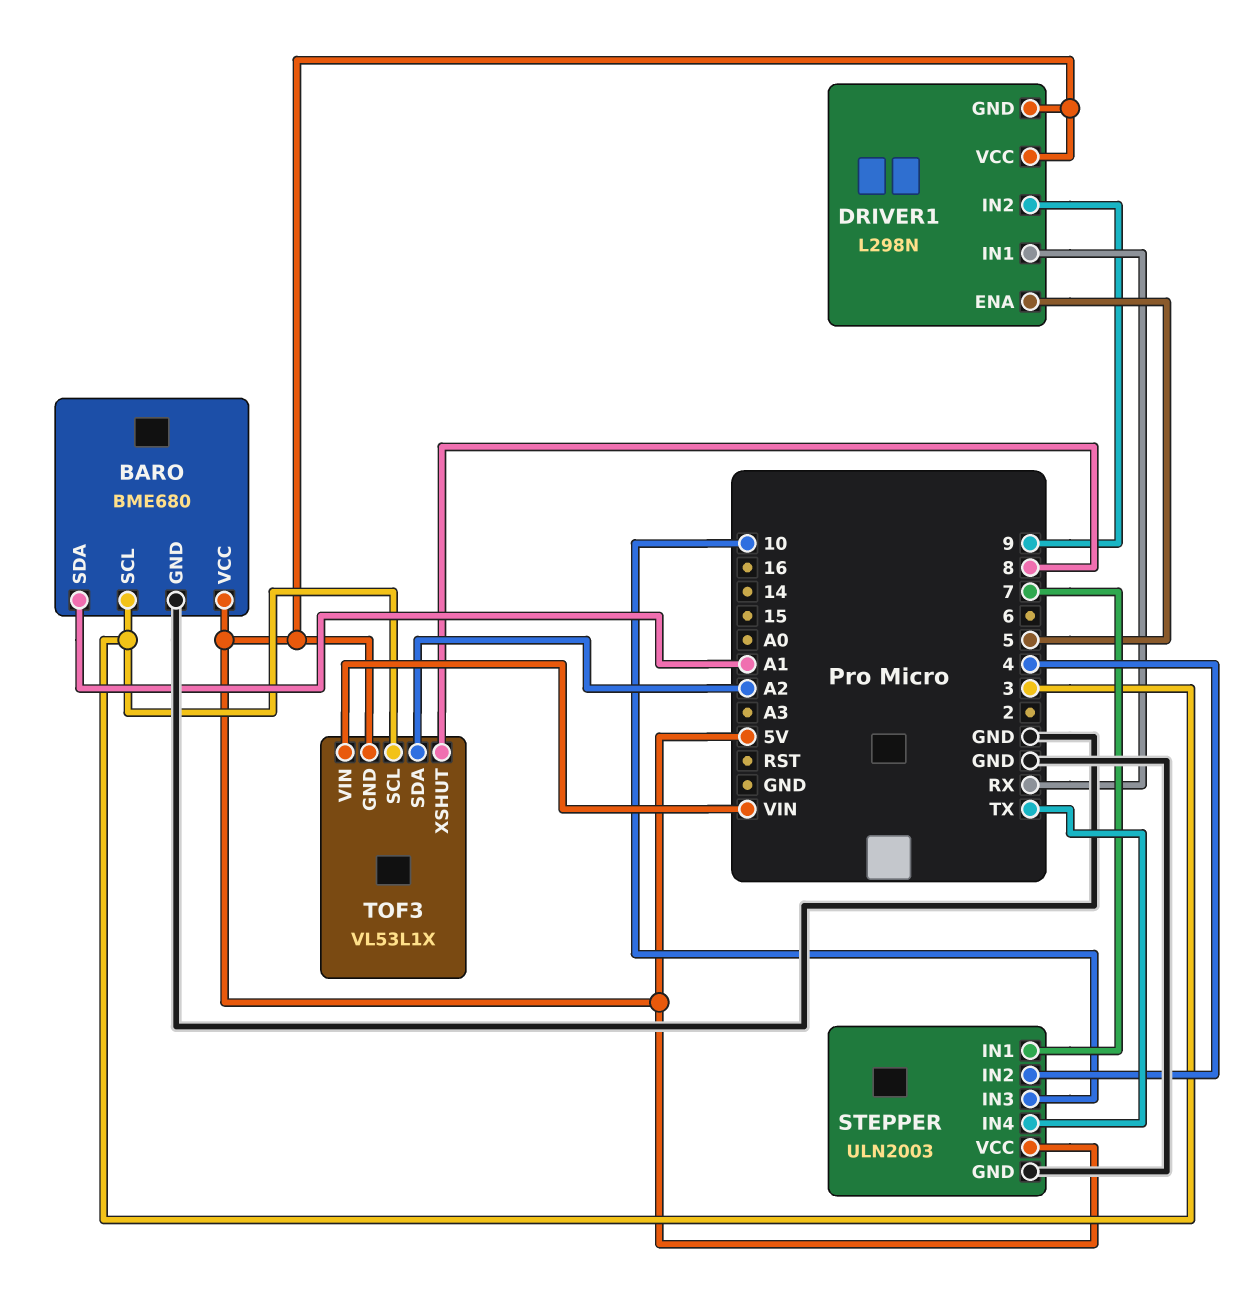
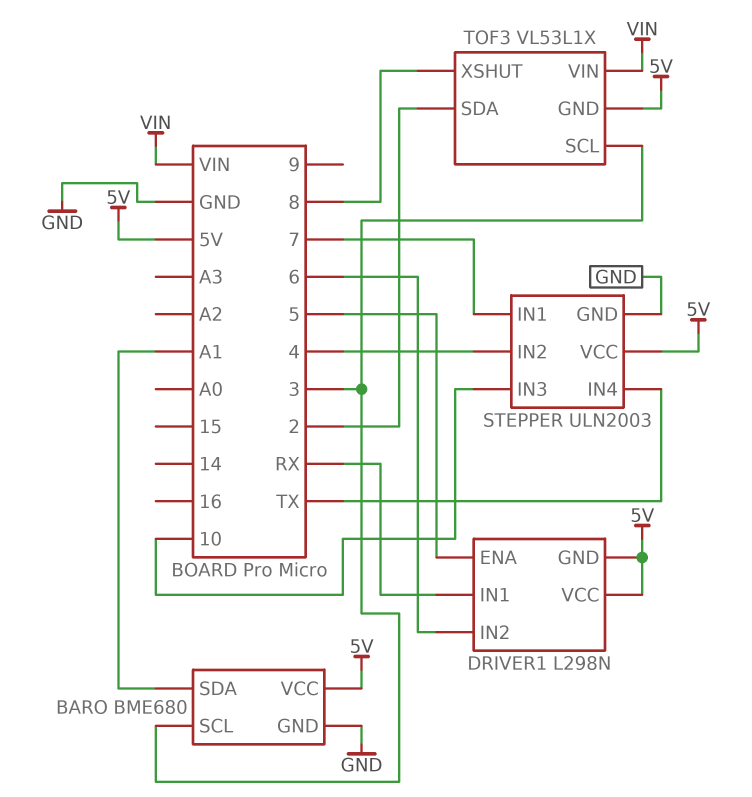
DRIVER1 pin IN2: 9 -> 6
TOF3 pin SDA: A2 -> 2

